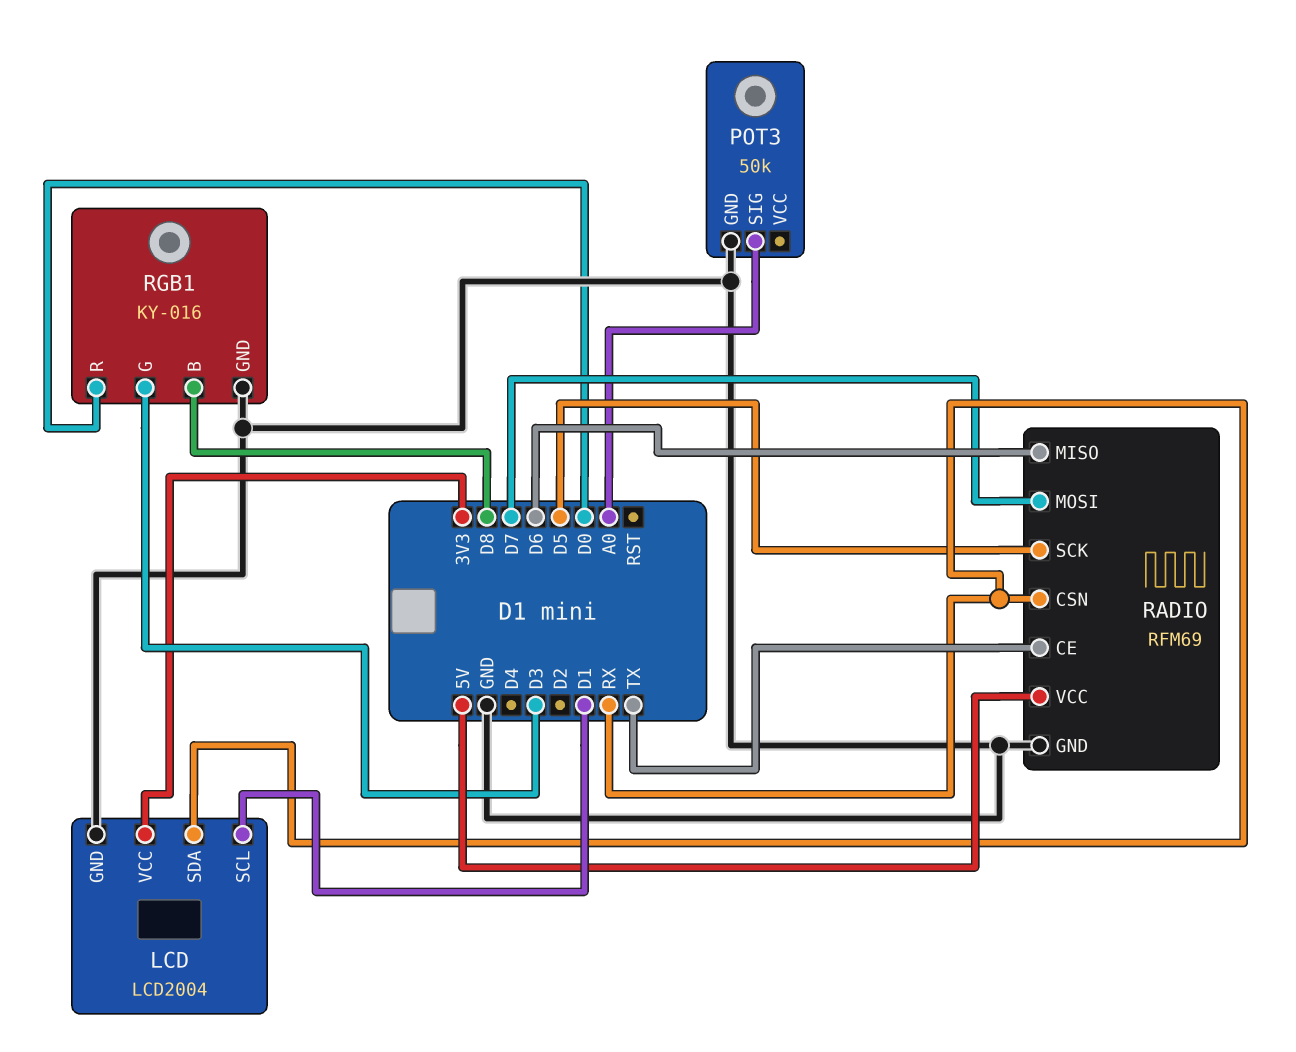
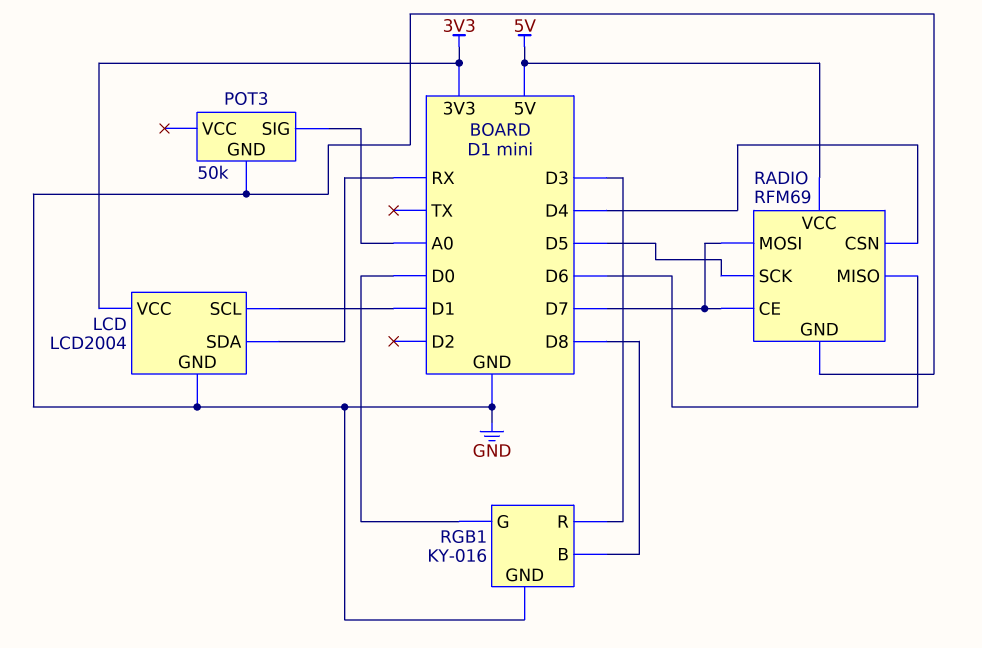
RADIO pin CE: TX -> D7
RADIO pin CSN: RX -> D4
RGB1 pin G: D3 -> D0
RGB1 pin R: D0 -> D3

